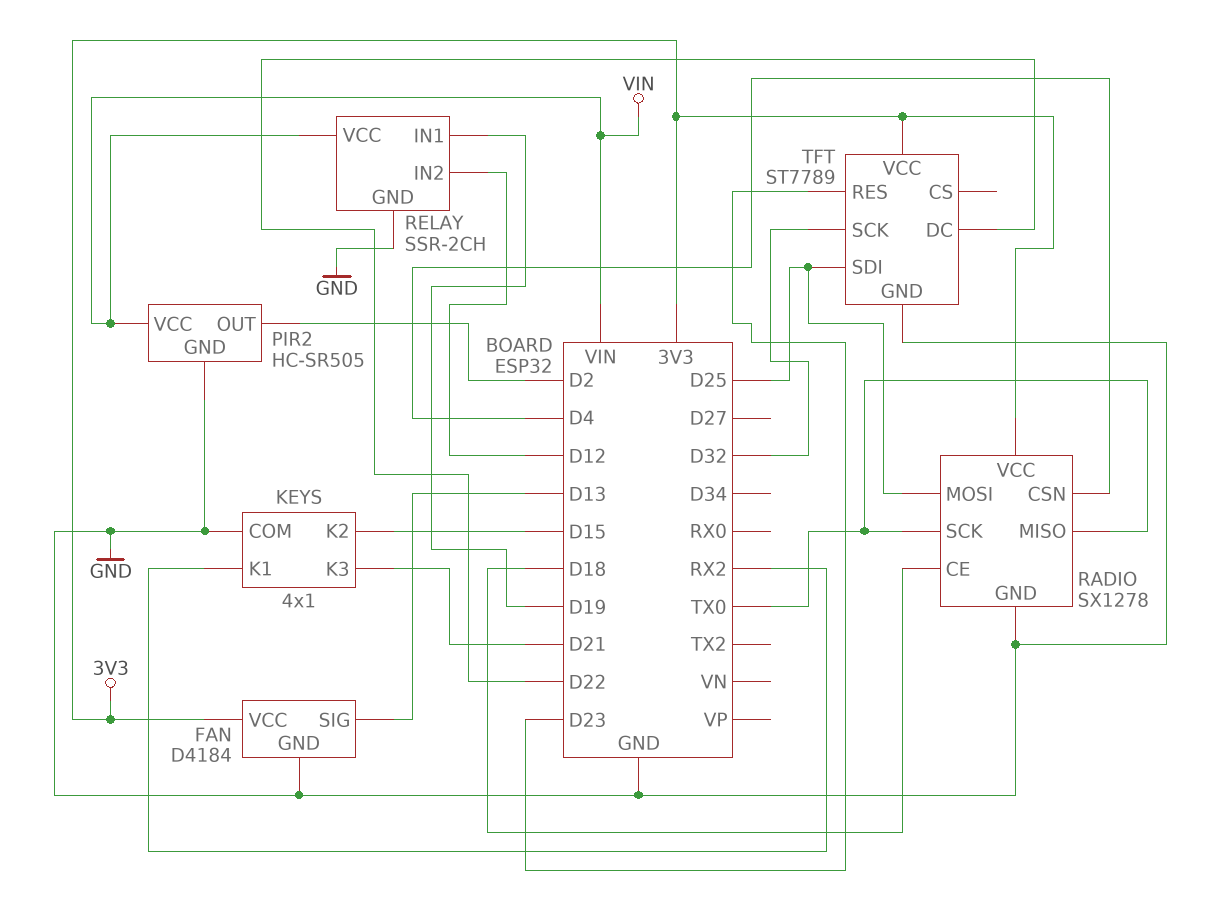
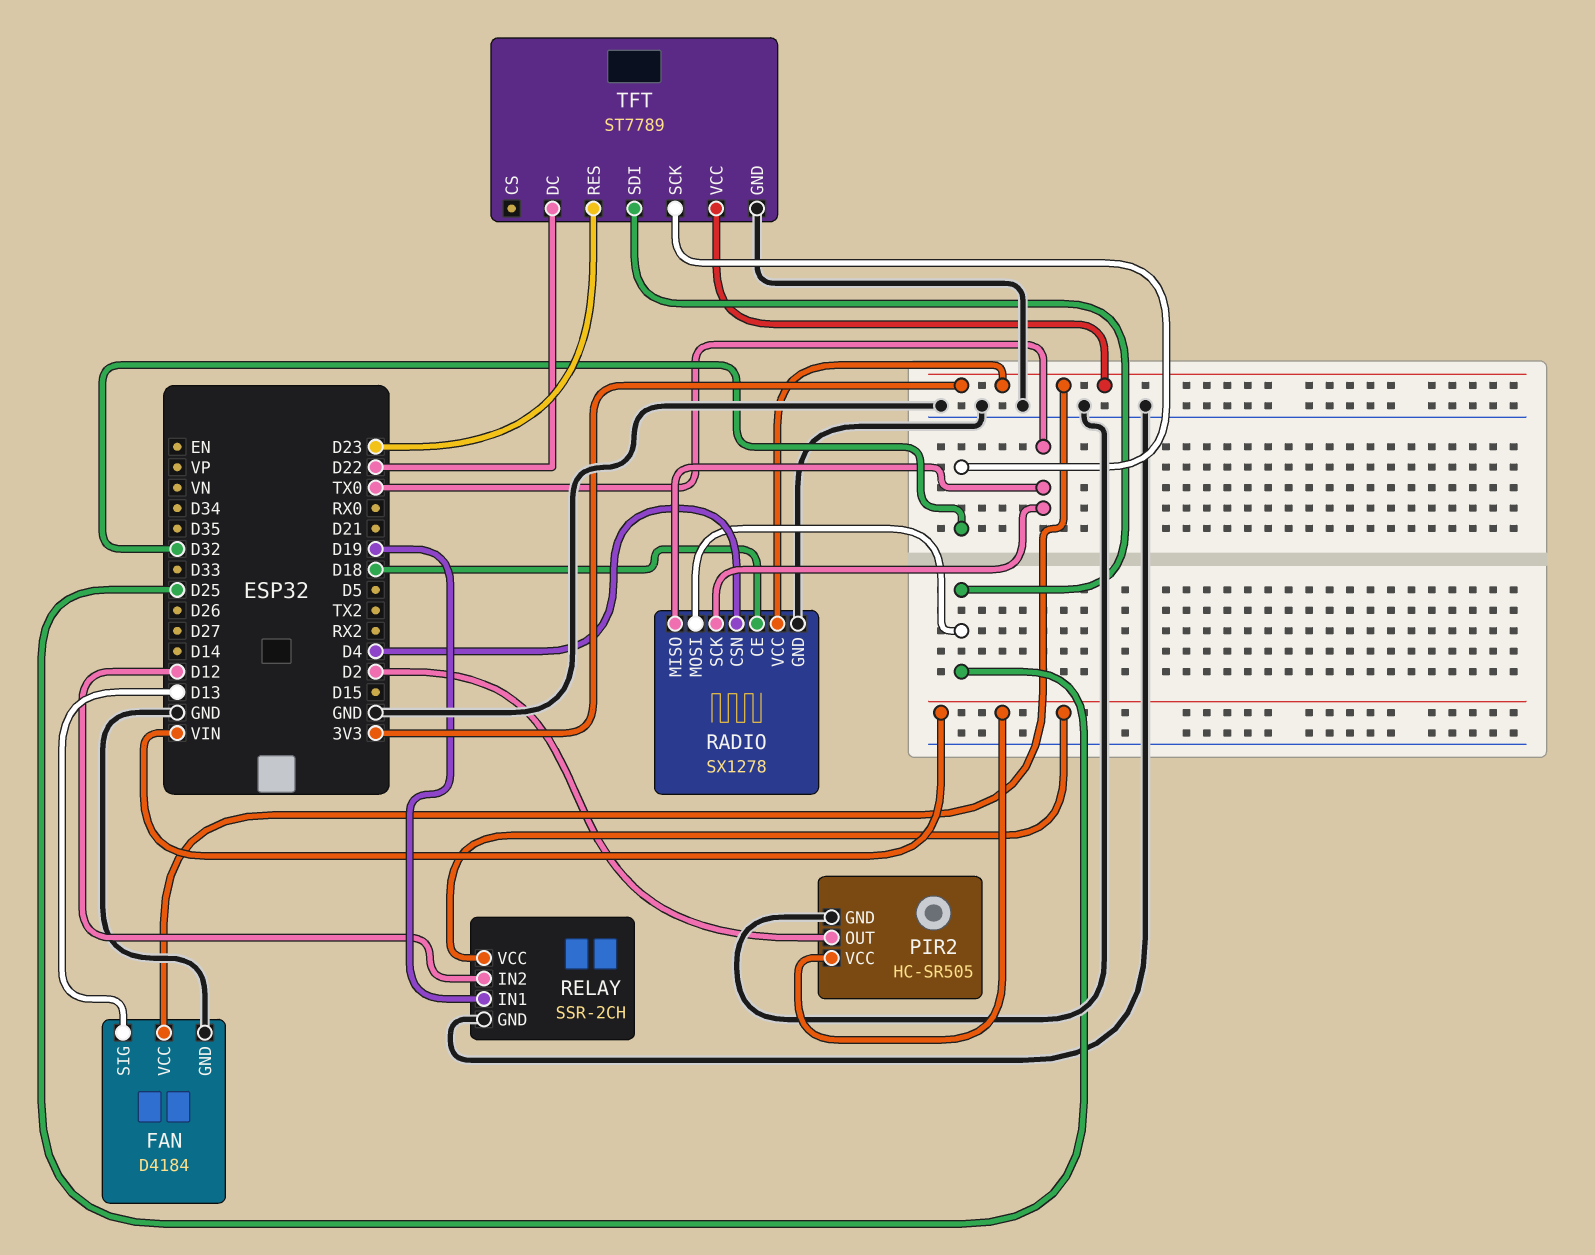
KEYS: 4x1 -> none
KEYS pin COM: GND -> none
KEYS pin K1: RX2 -> none
KEYS pin K2: D15 -> none
KEYS pin K3: D21 -> none

